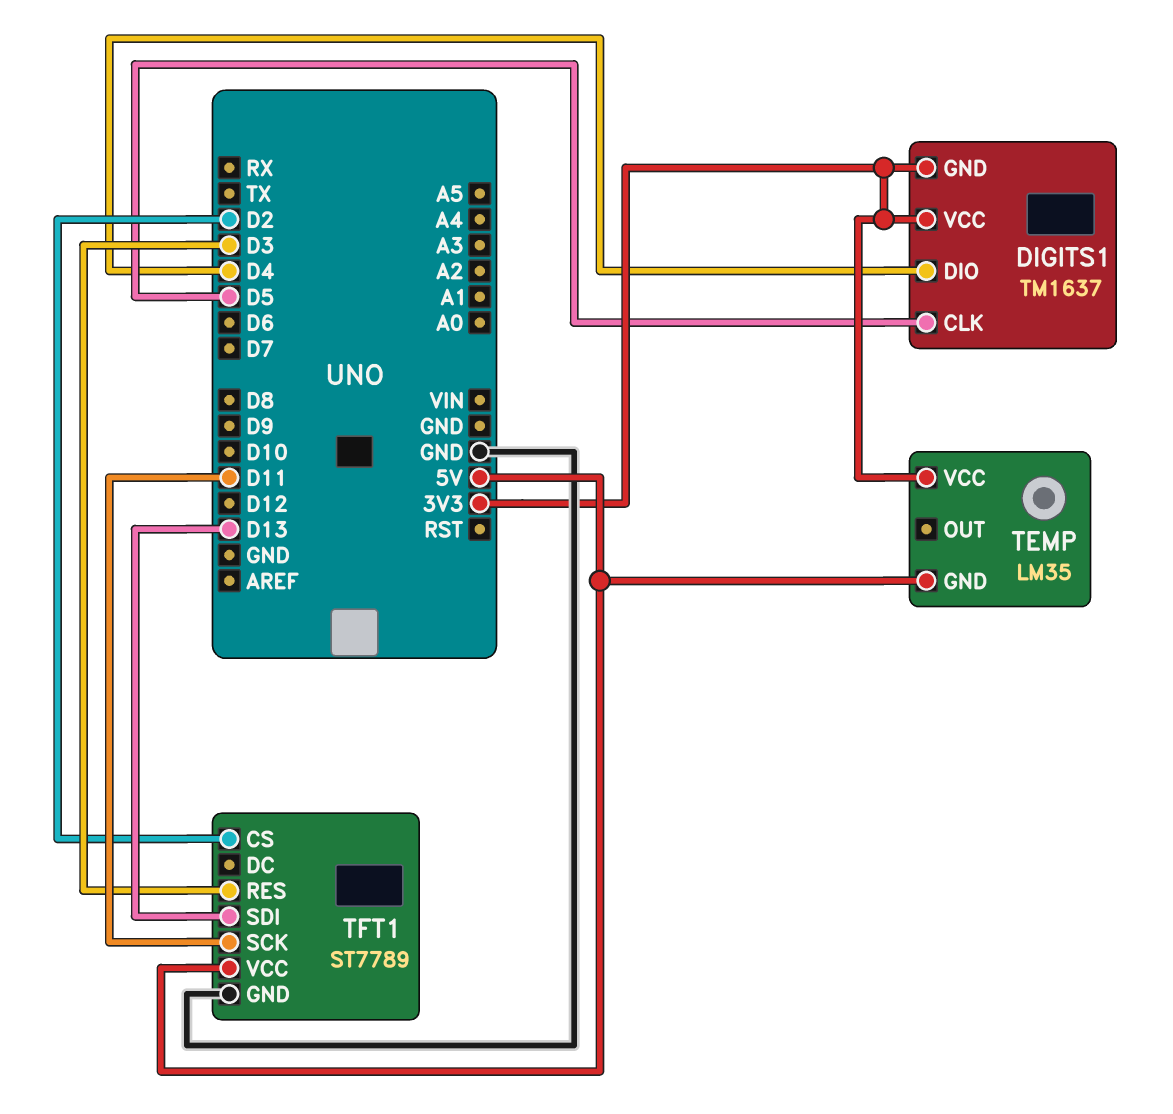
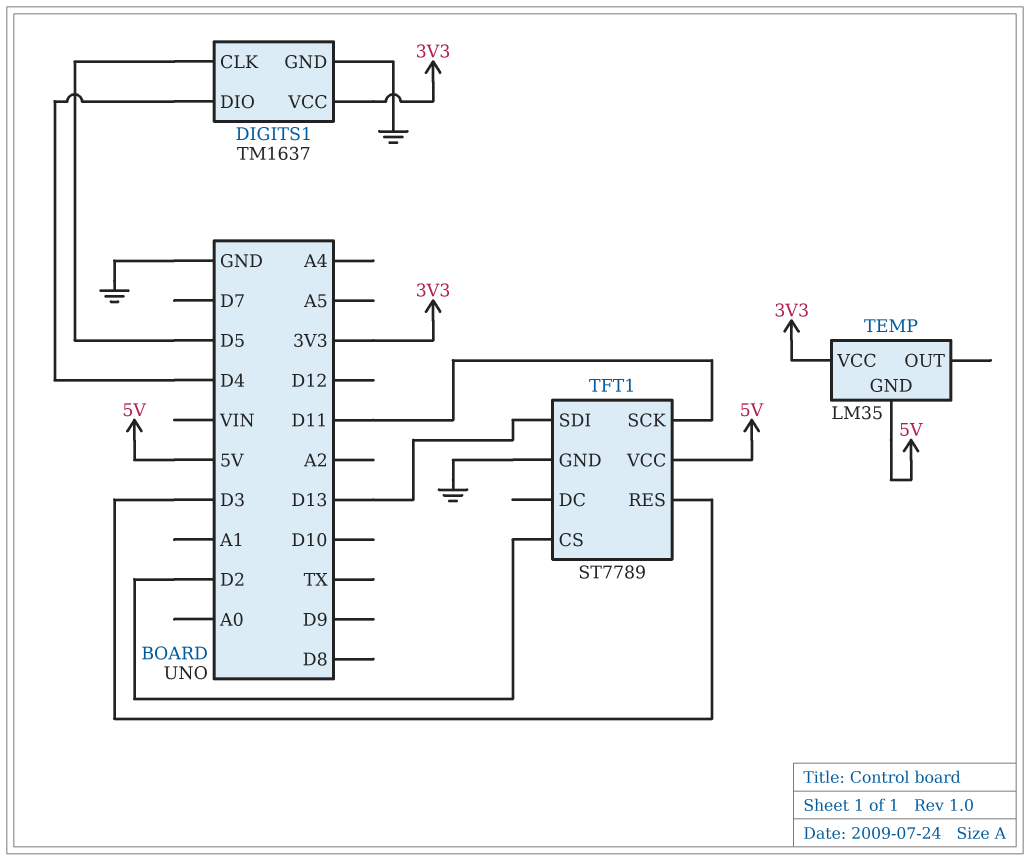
DIGITS1 pin GND: 3V3 -> GND

